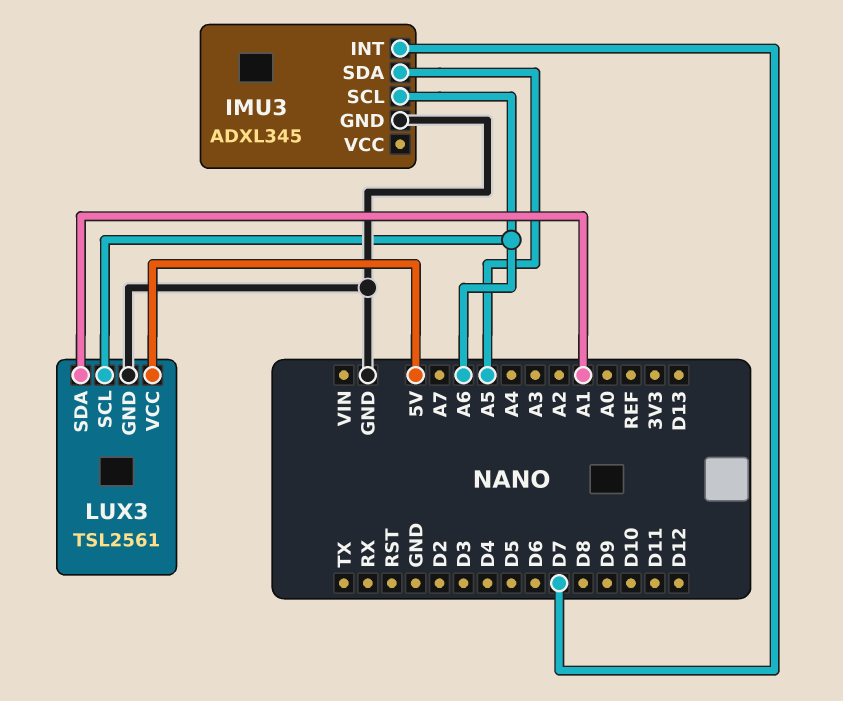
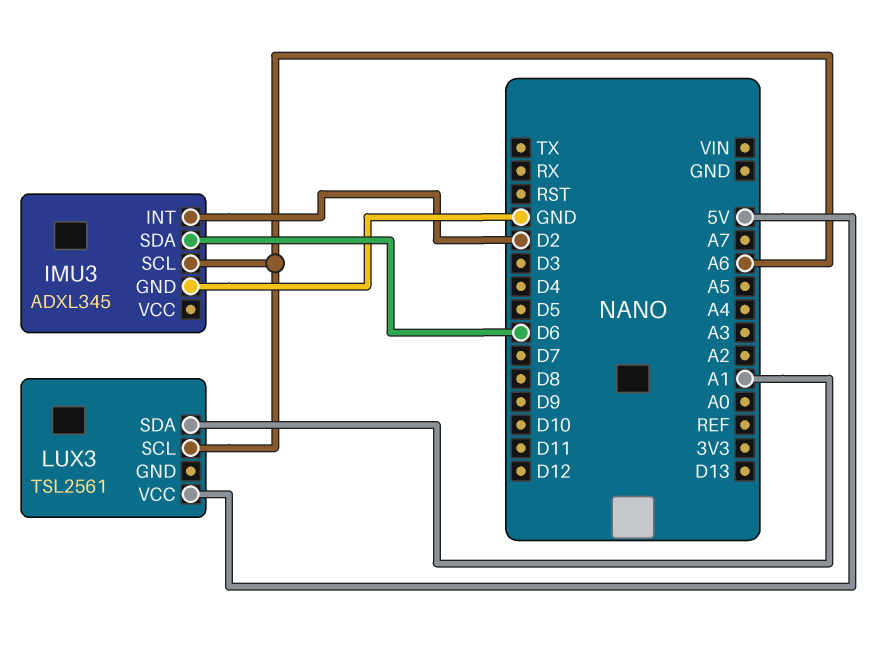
IMU3 pin INT: D7 -> D2
IMU3 pin SDA: A5 -> D6
LUX3 pin GND: GND -> none

